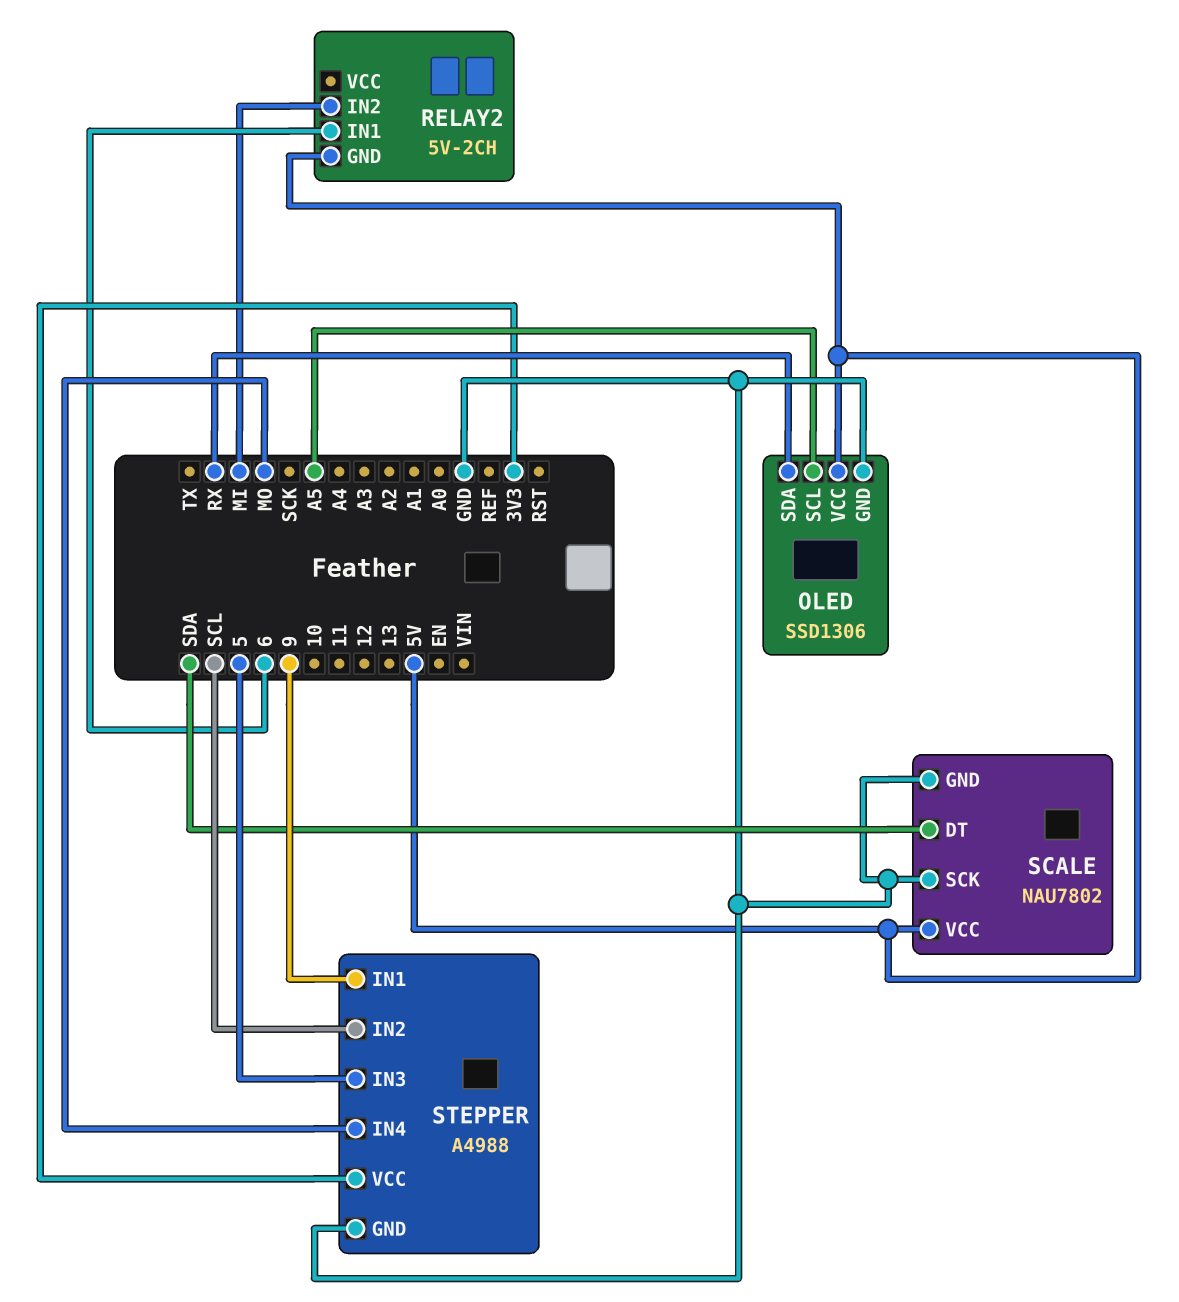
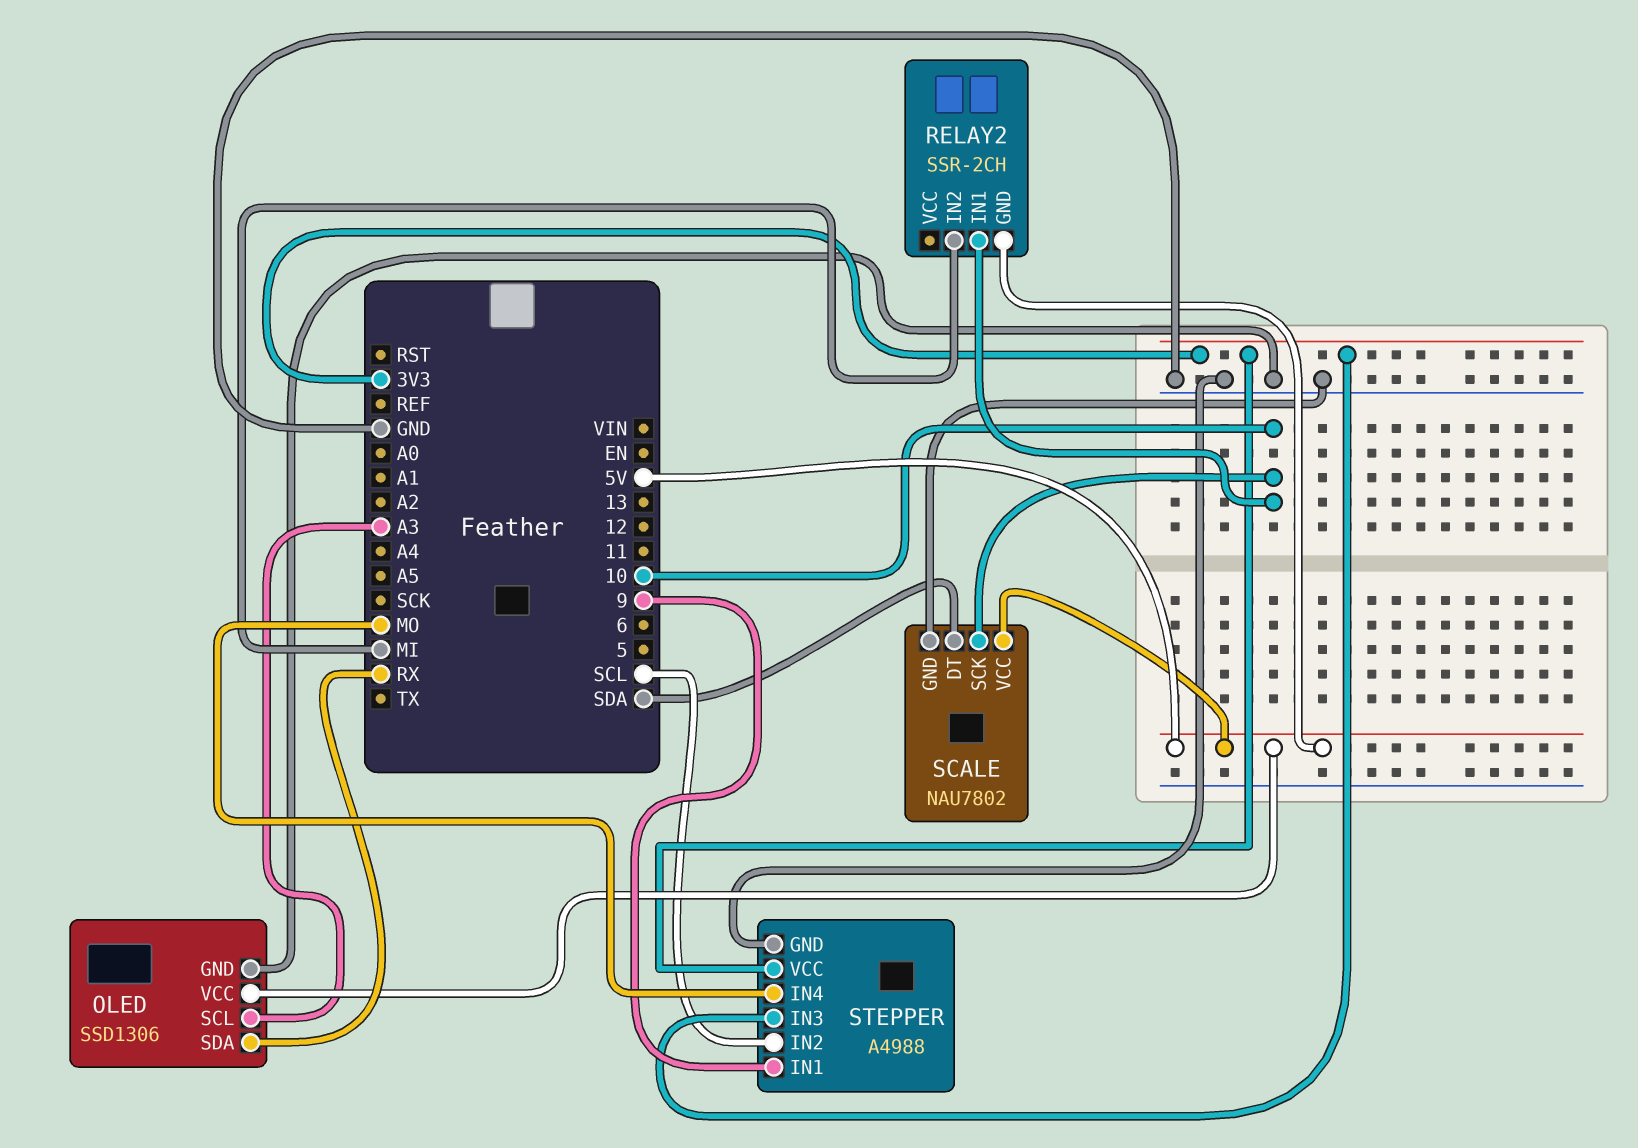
OLED pin SCL: A5 -> A3
RELAY2: 5V-2CH -> SSR-2CH
RELAY2 pin IN1: 6 -> 10
SCALE pin SCK: GND -> 10
STEPPER pin IN3: 5 -> 3V3

